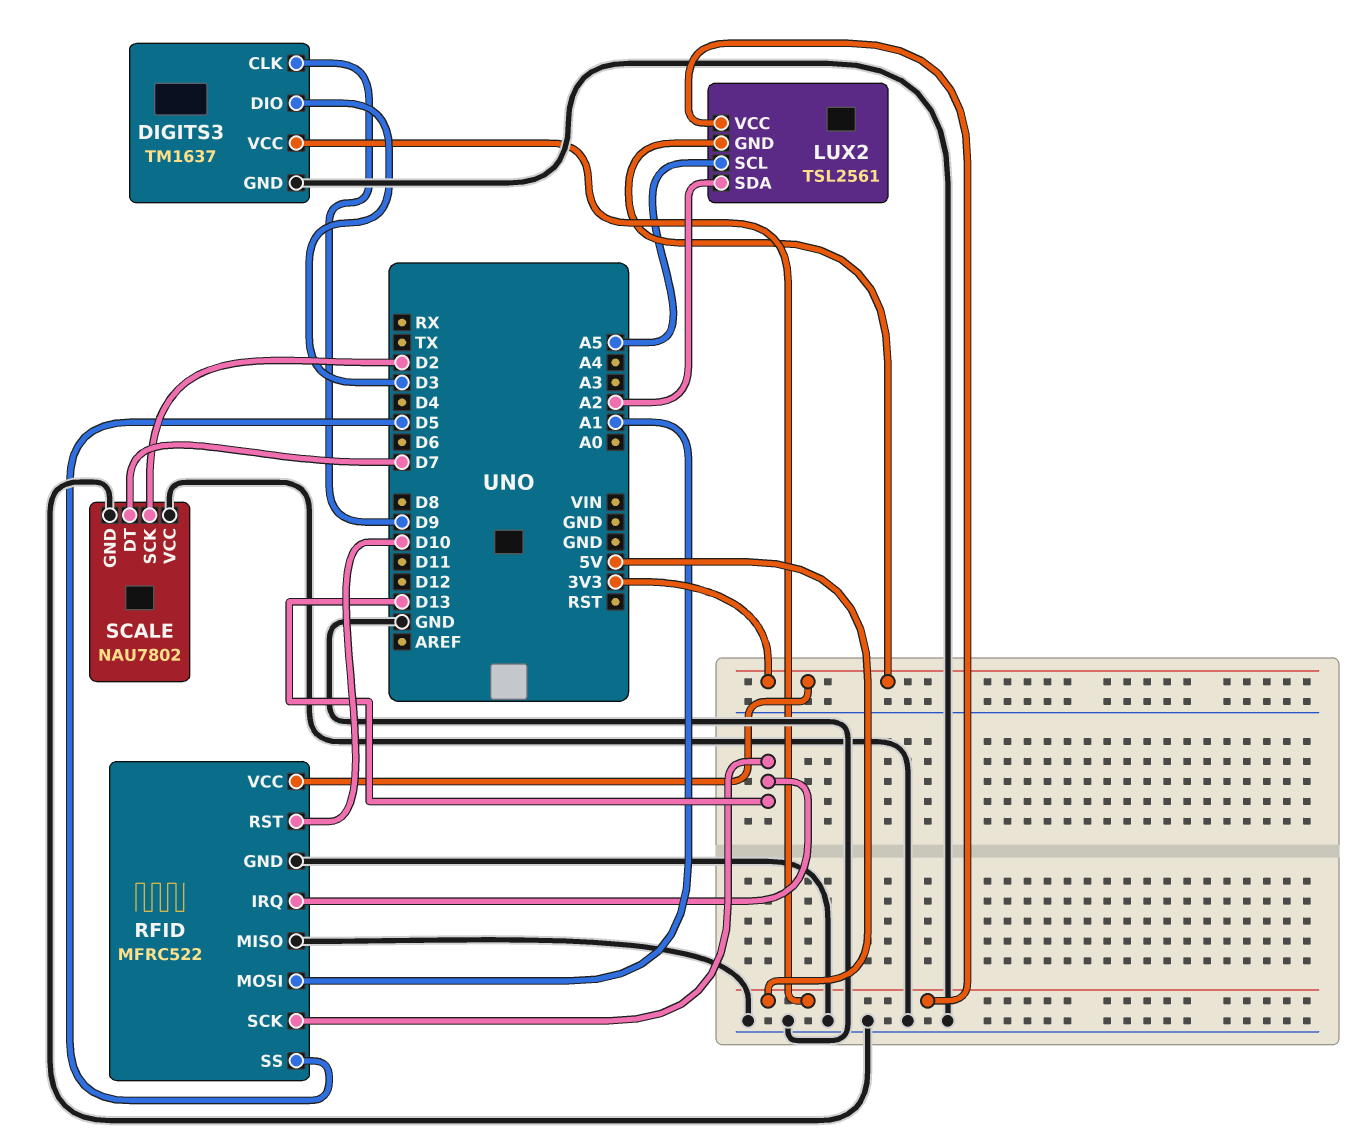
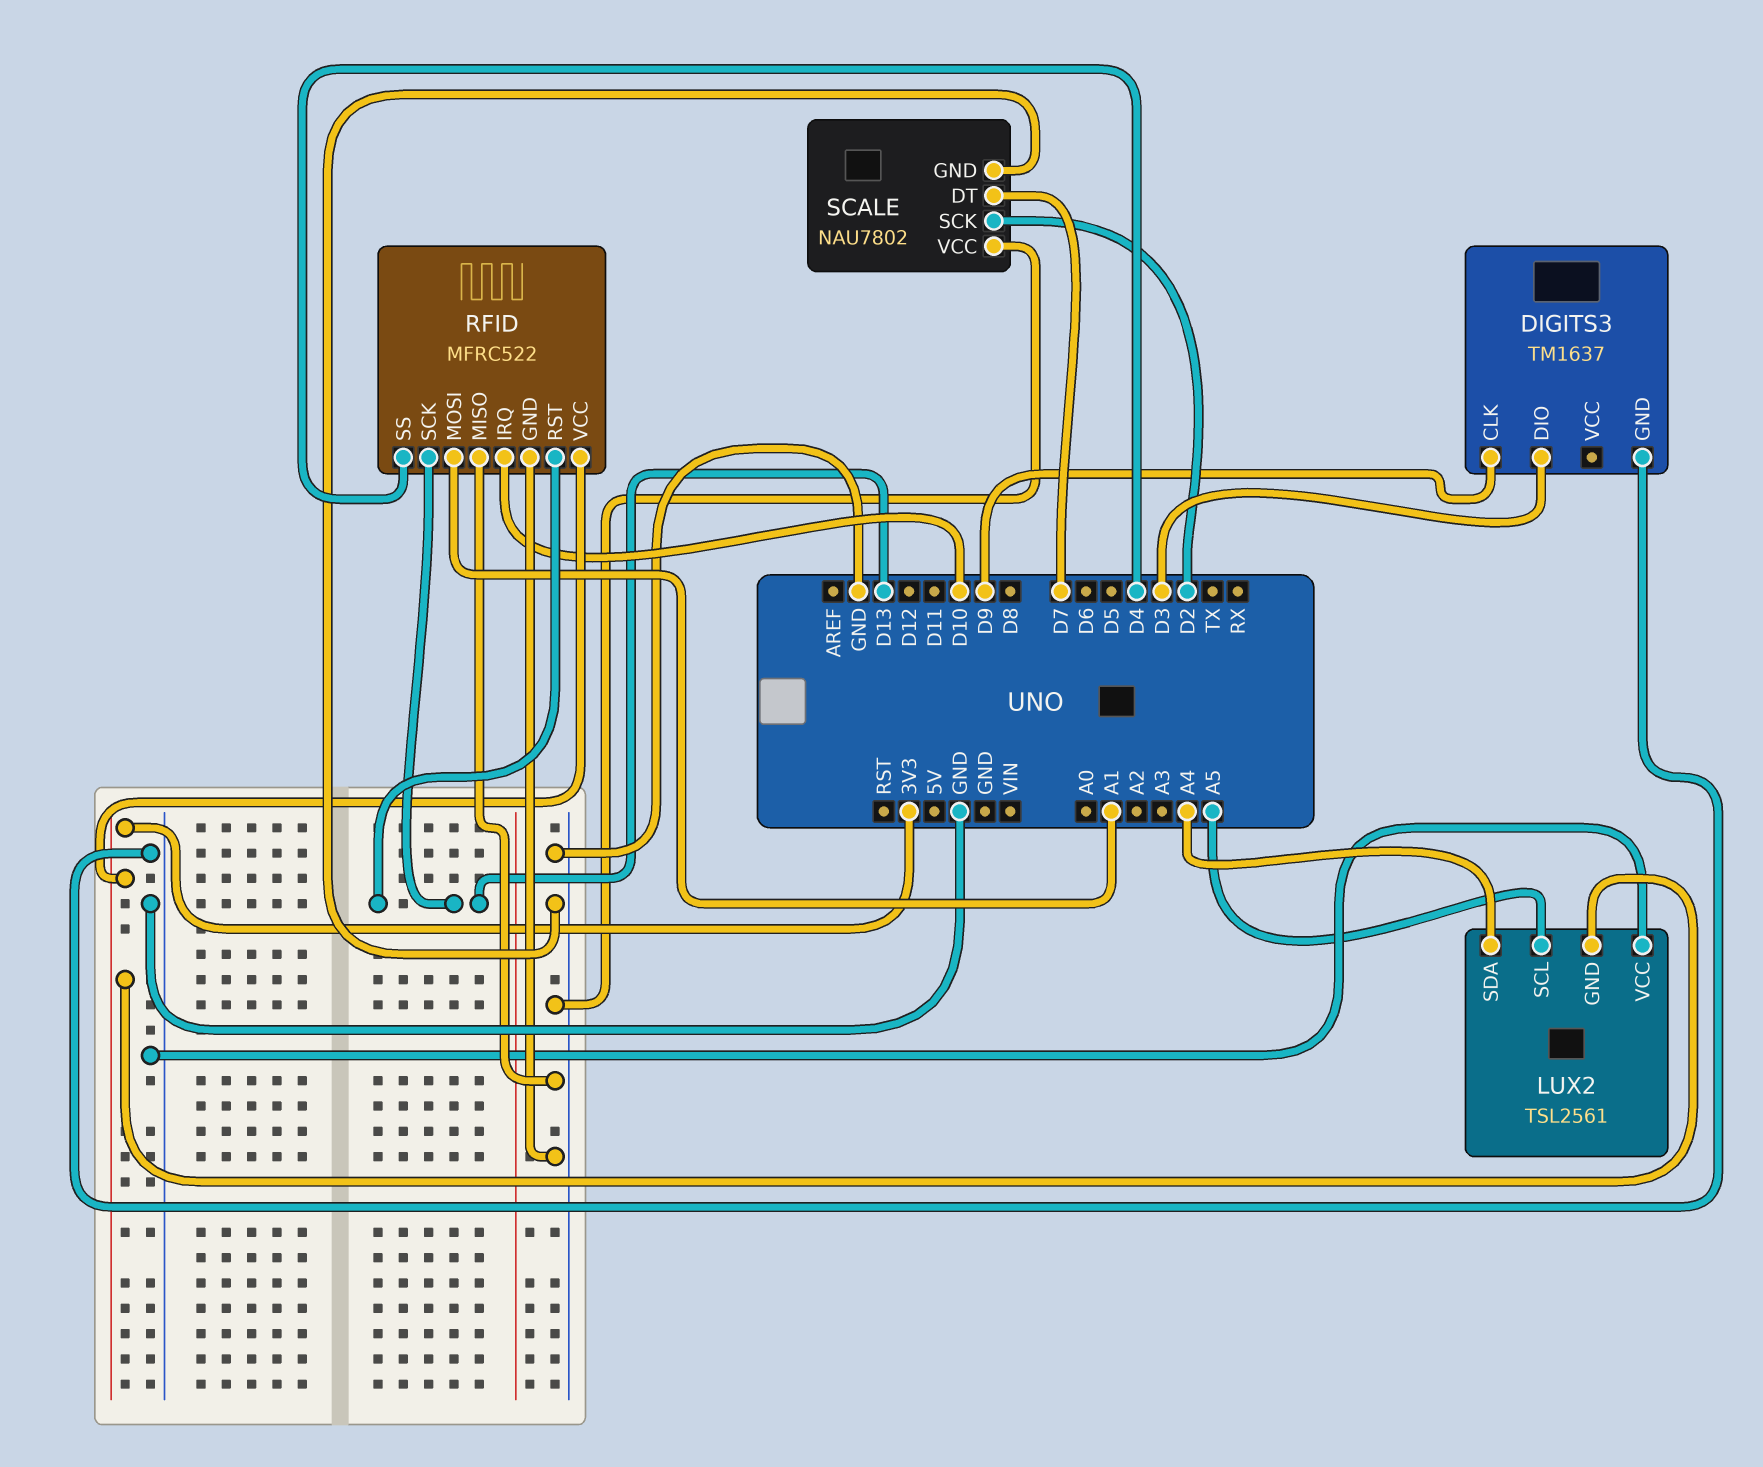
DIGITS3 pin VCC: 5V -> none
LUX2 pin SDA: A2 -> A4
LUX2 pin VCC: 5V -> GND
RFID pin IRQ: D13 -> D10
RFID pin RST: D10 -> D13
RFID pin SS: D5 -> D4

